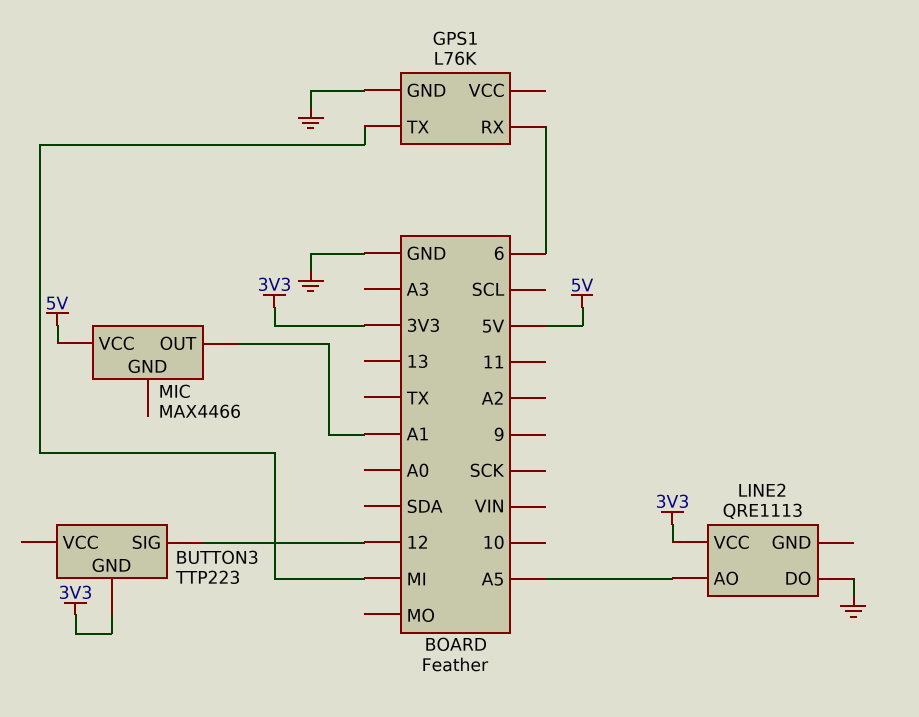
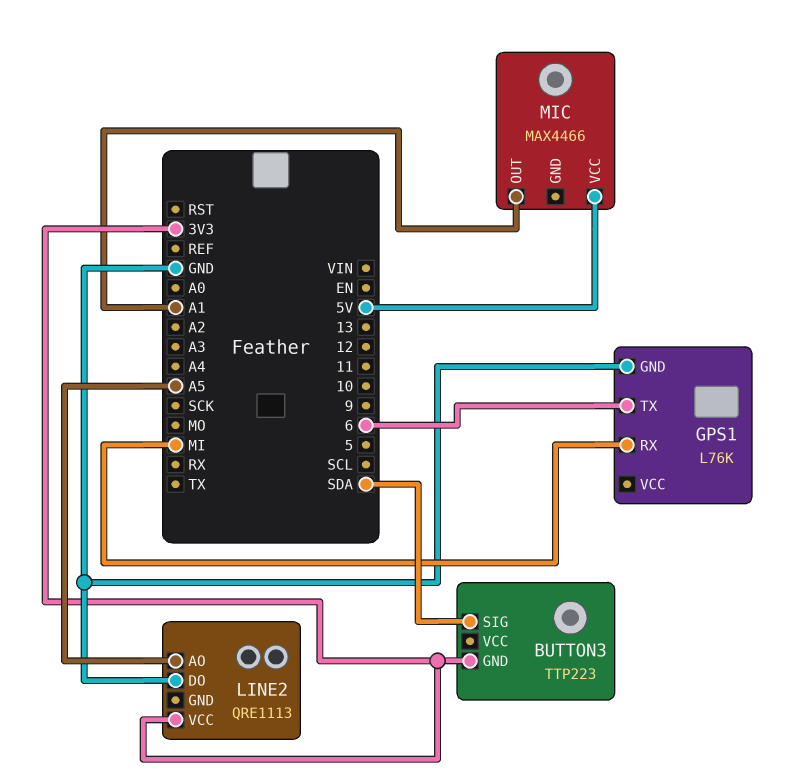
BUTTON3 pin SIG: 12 -> SDA
GPS1 pin RX: 6 -> MI
GPS1 pin TX: MI -> 6

